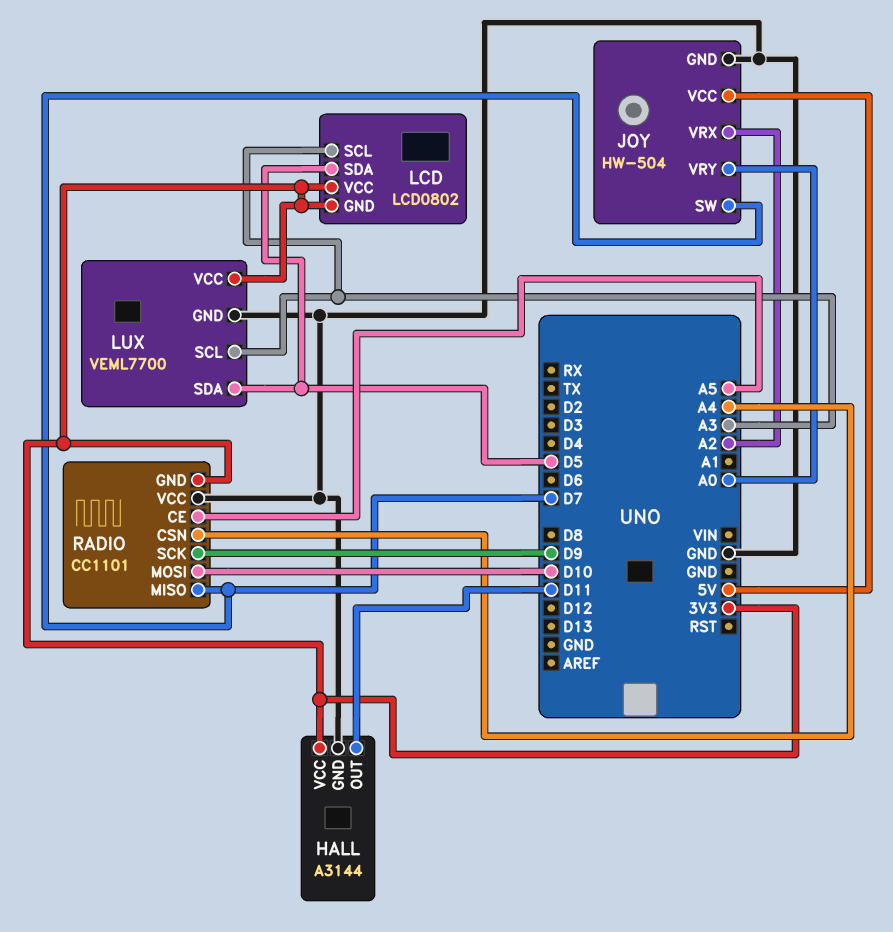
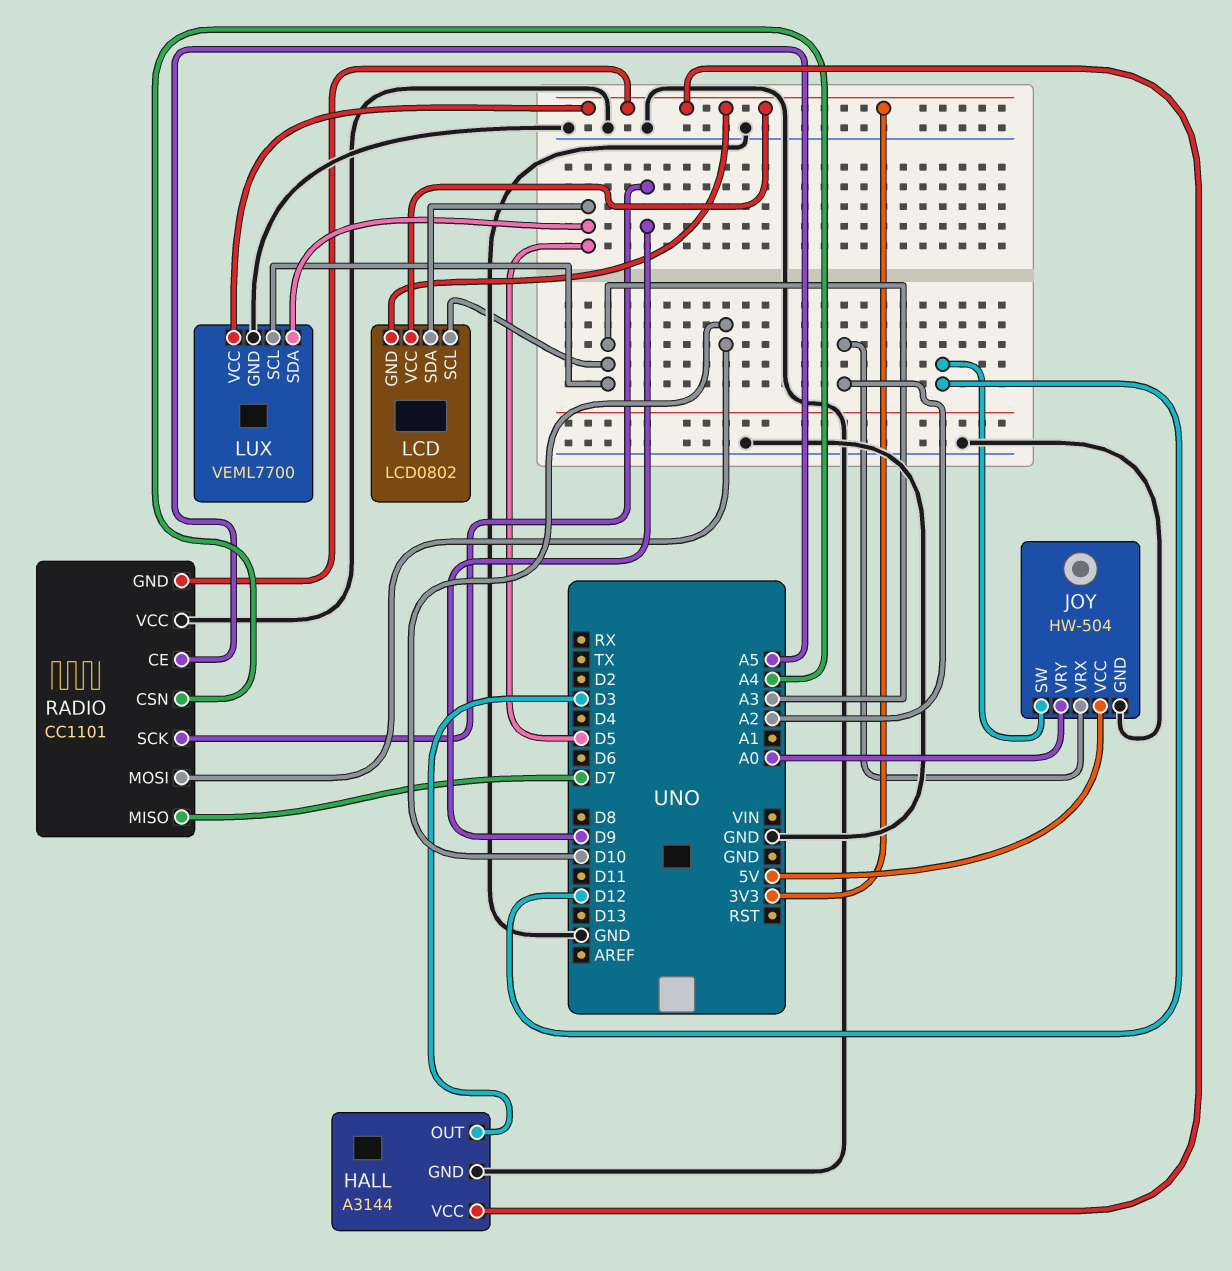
HALL pin OUT: D11 -> D3
JOY pin SW: D7 -> D12

